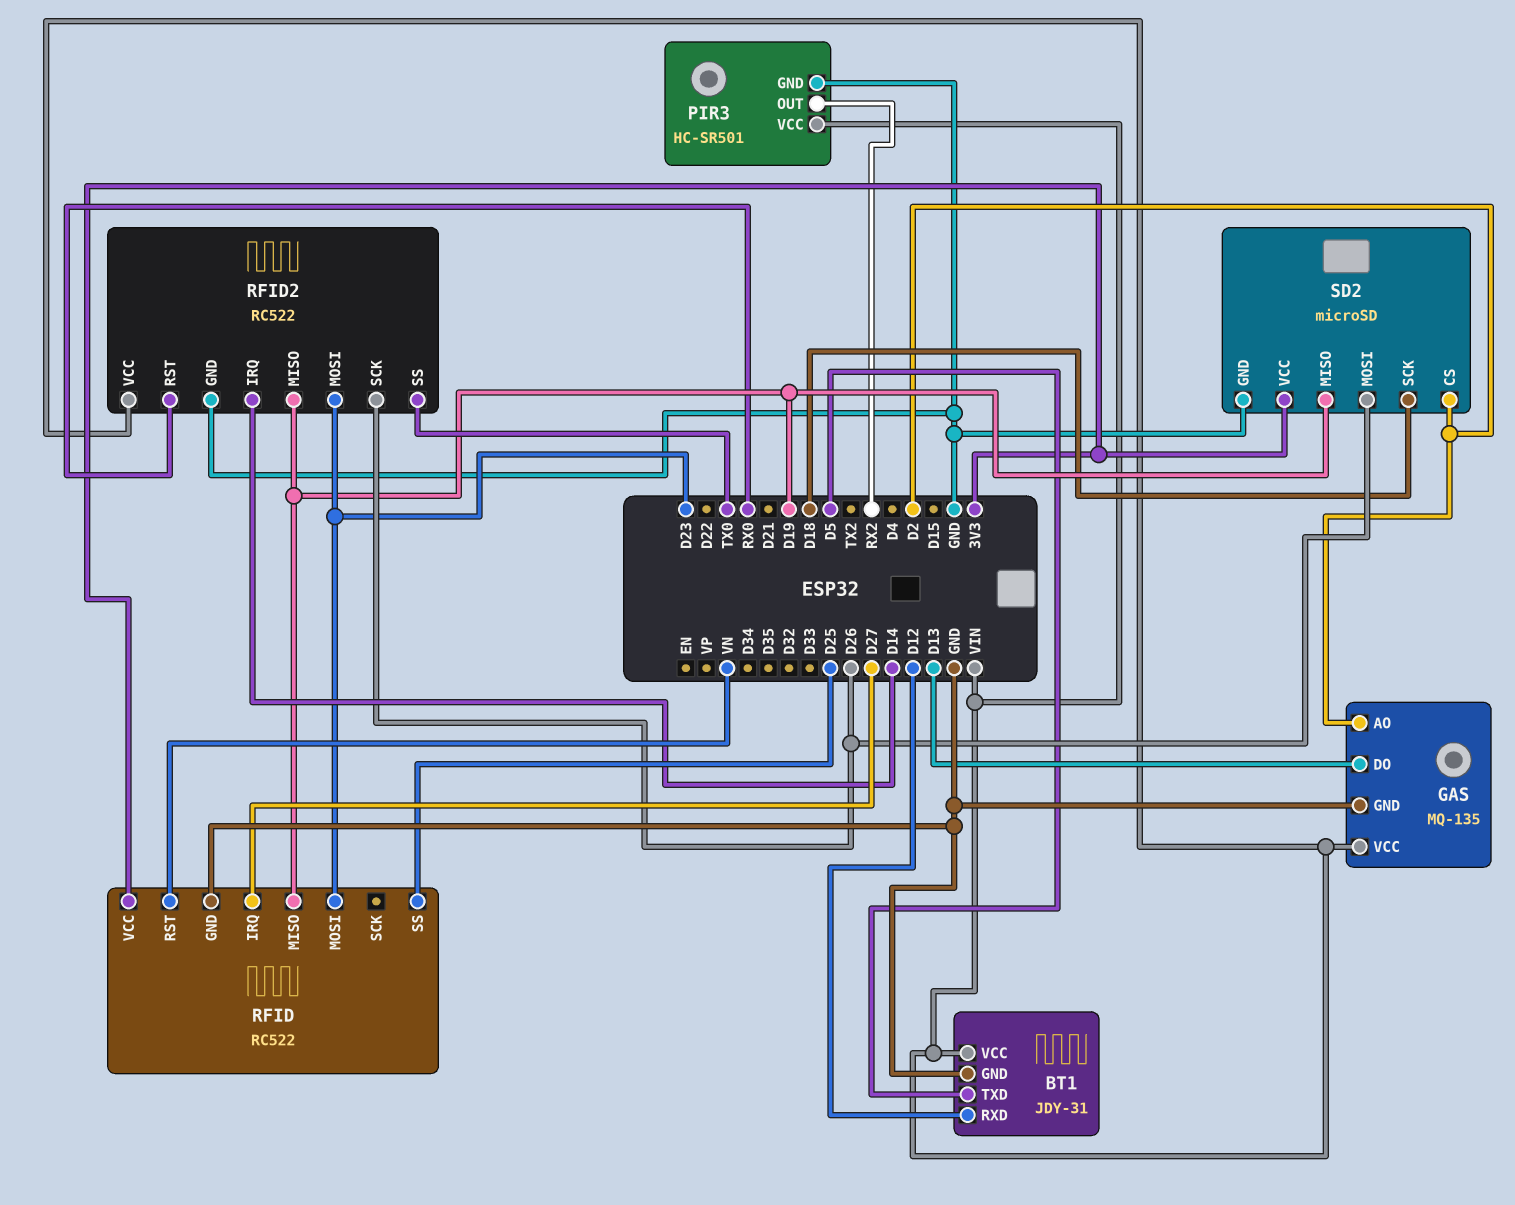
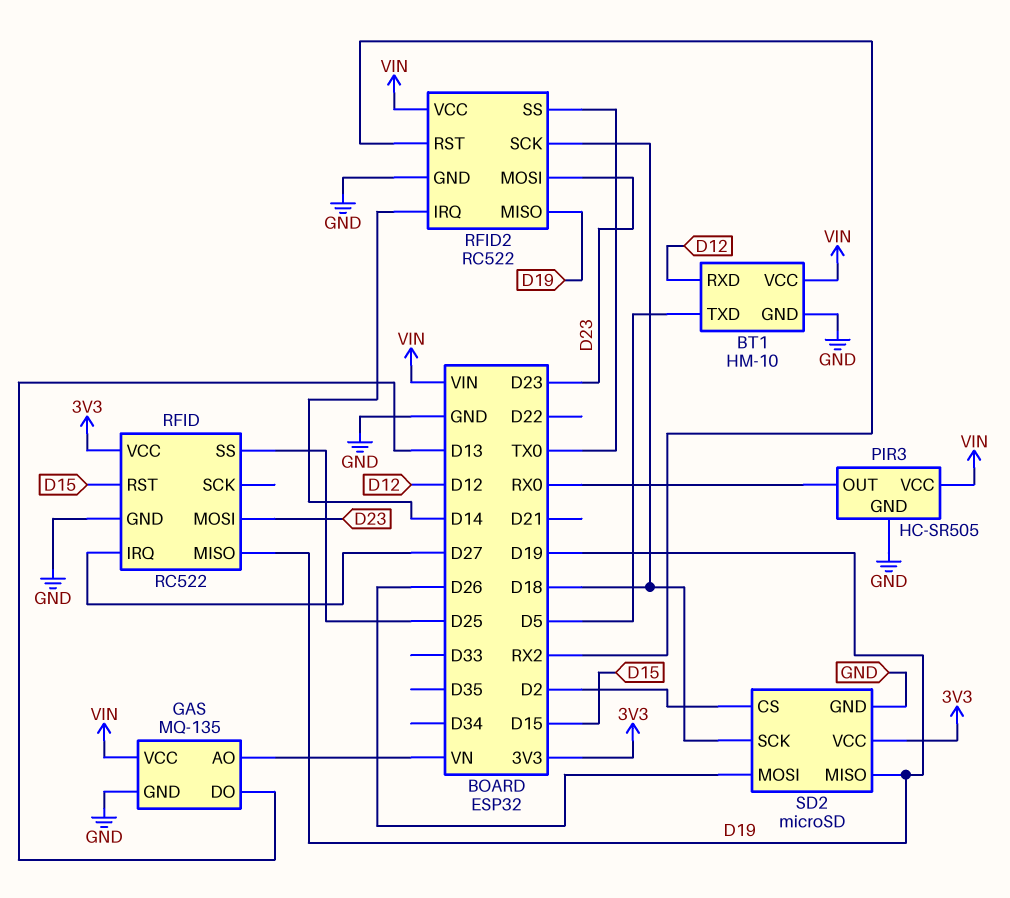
BT1: JDY-31 -> HM-10
GAS pin AO: D2 -> VN
PIR3: HC-SR501 -> HC-SR505
PIR3 pin OUT: RX2 -> RX0
RFID pin RST: VN -> D15
RFID2 pin RST: RX0 -> RX2
RFID2 pin SCK: D26 -> D18

